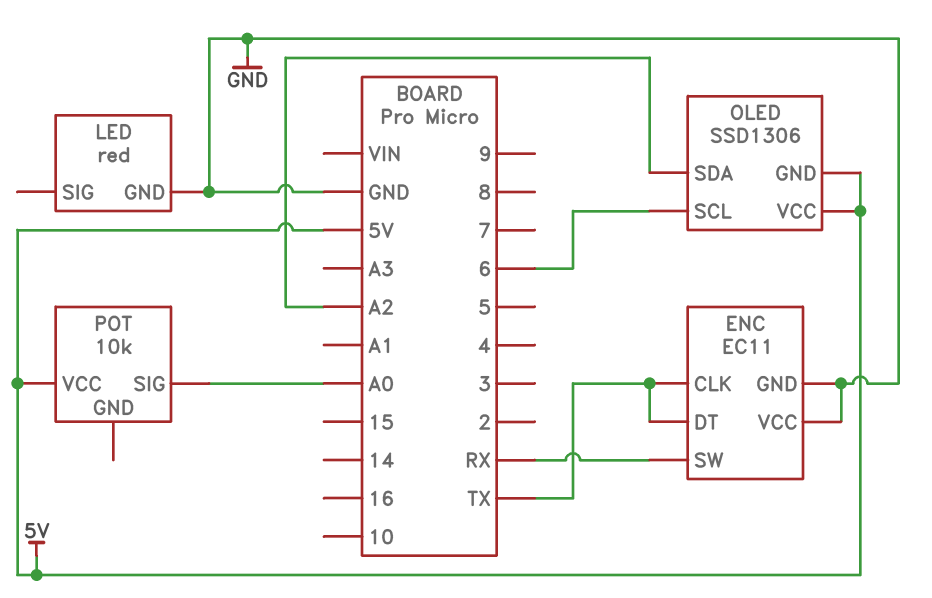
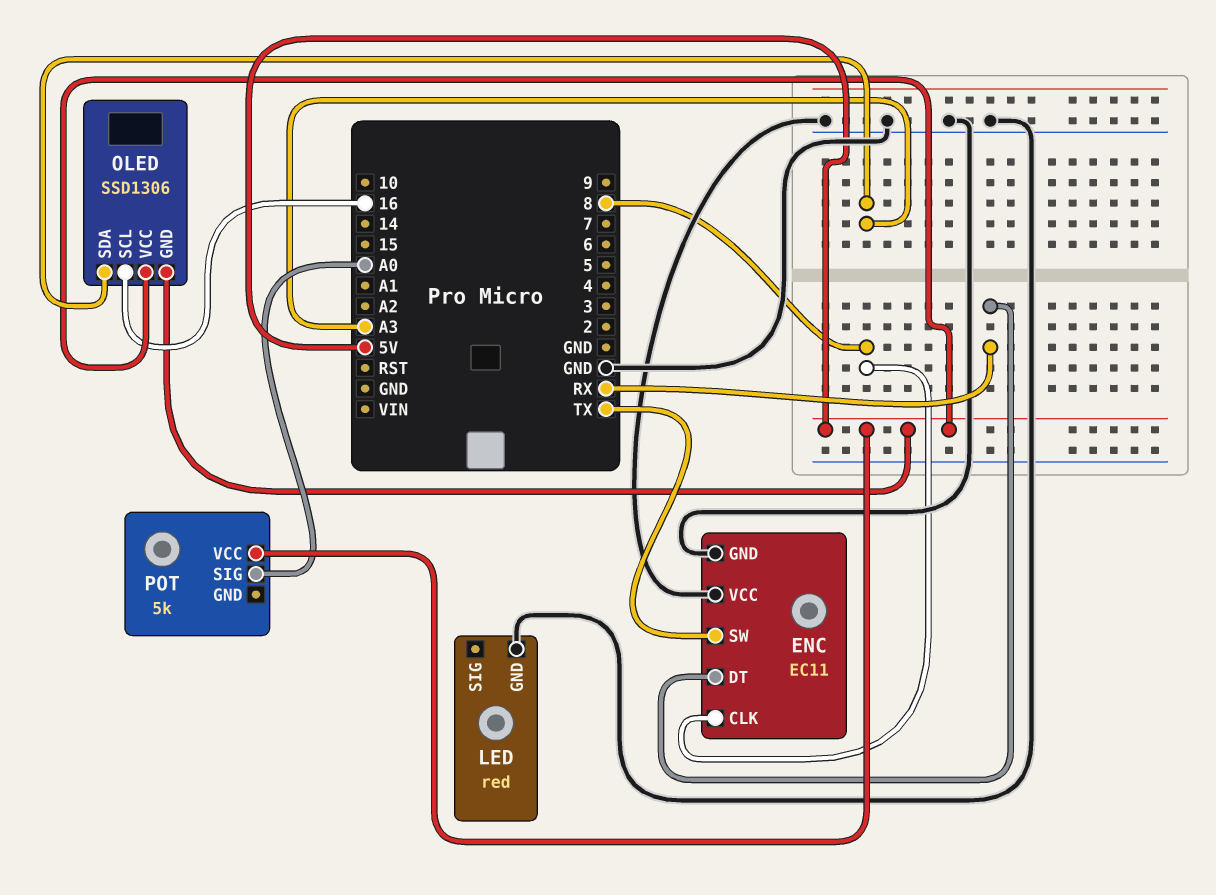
ENC pin CLK: TX -> 8
ENC pin DT: TX -> RX
ENC pin SW: RX -> TX
OLED pin SCL: 6 -> 16
OLED pin SDA: A2 -> A3
POT: 10k -> 5k

